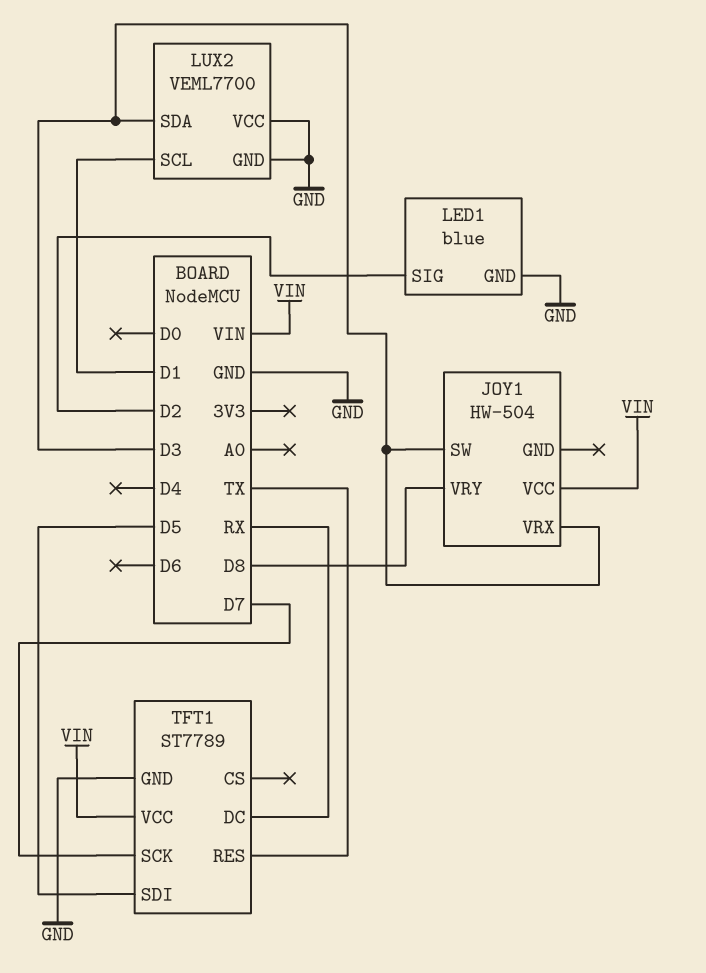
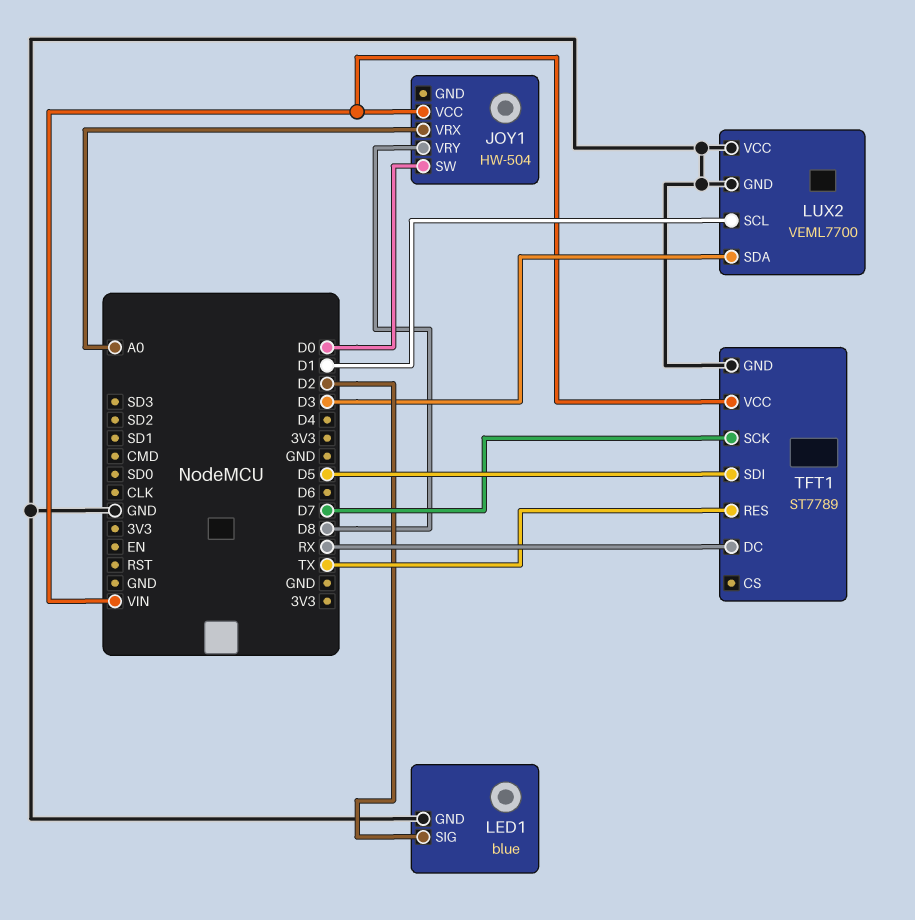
JOY1 pin SW: D3 -> D0
JOY1 pin VRX: D3 -> A0

